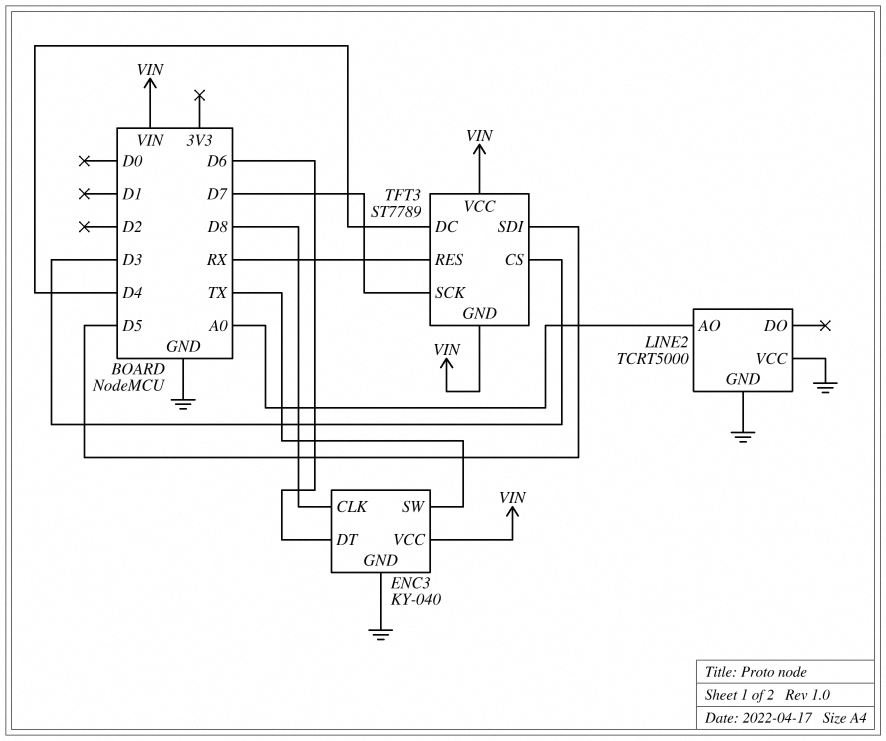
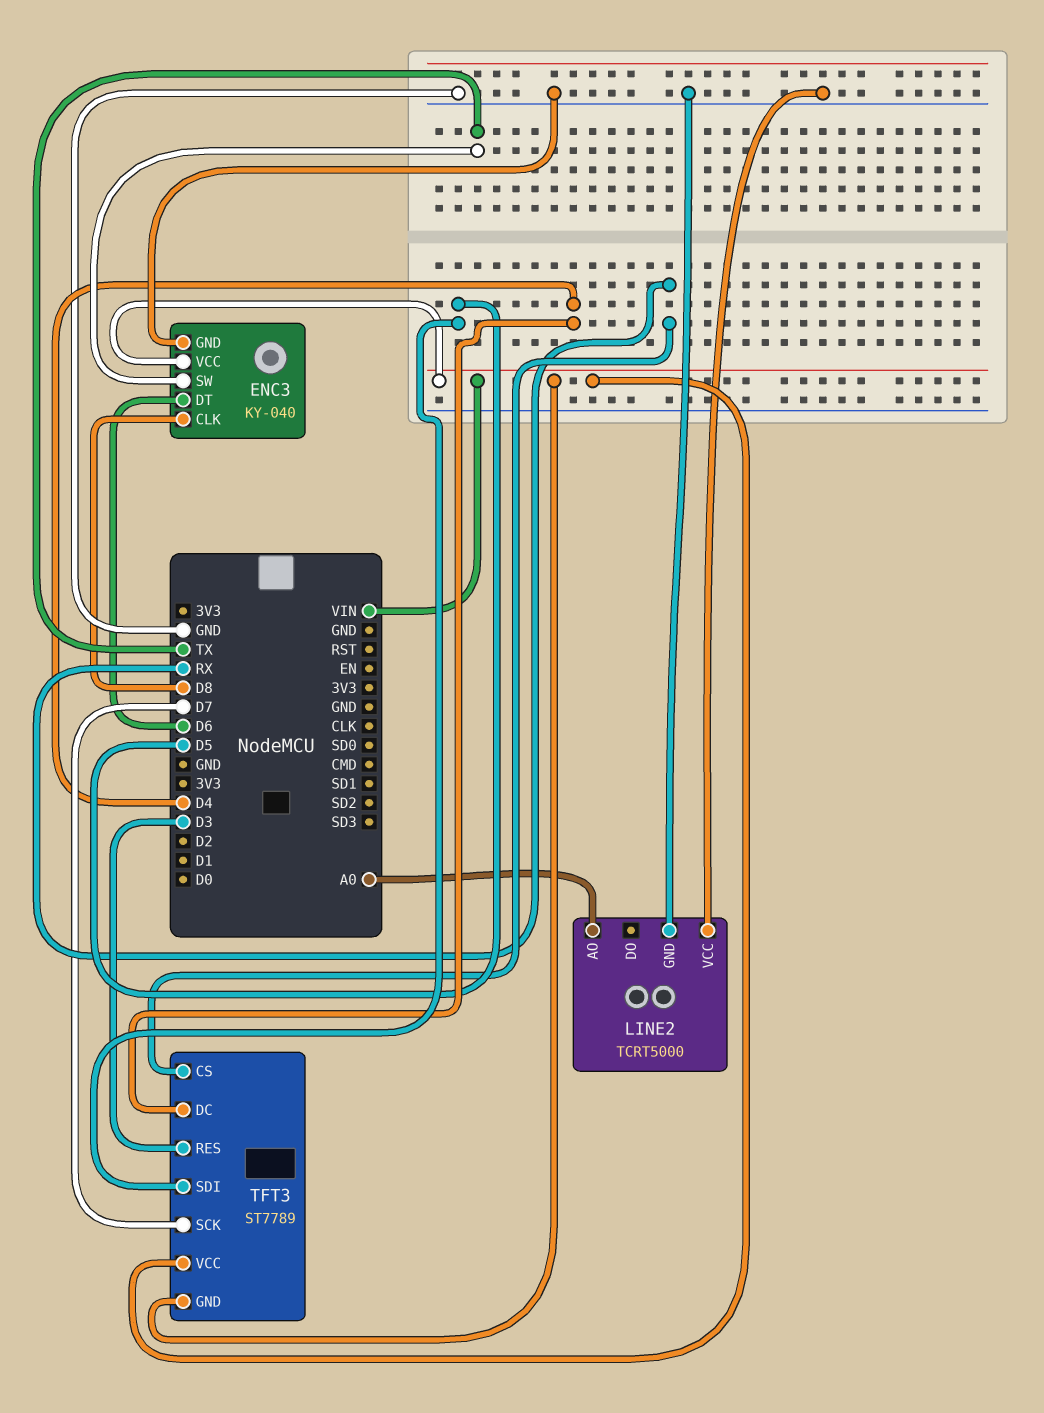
TFT3 pin CS: D3 -> RX
TFT3 pin RES: RX -> D3

